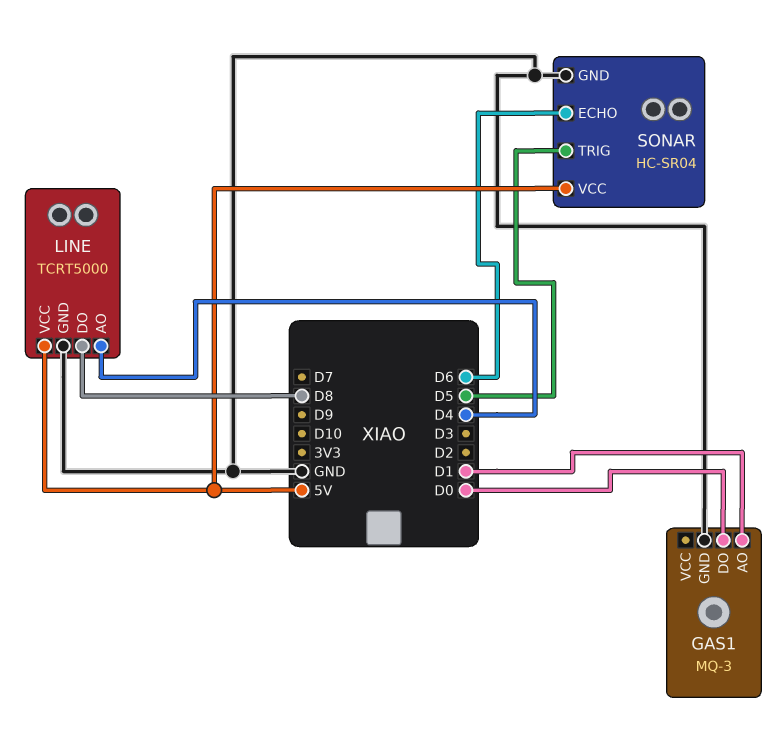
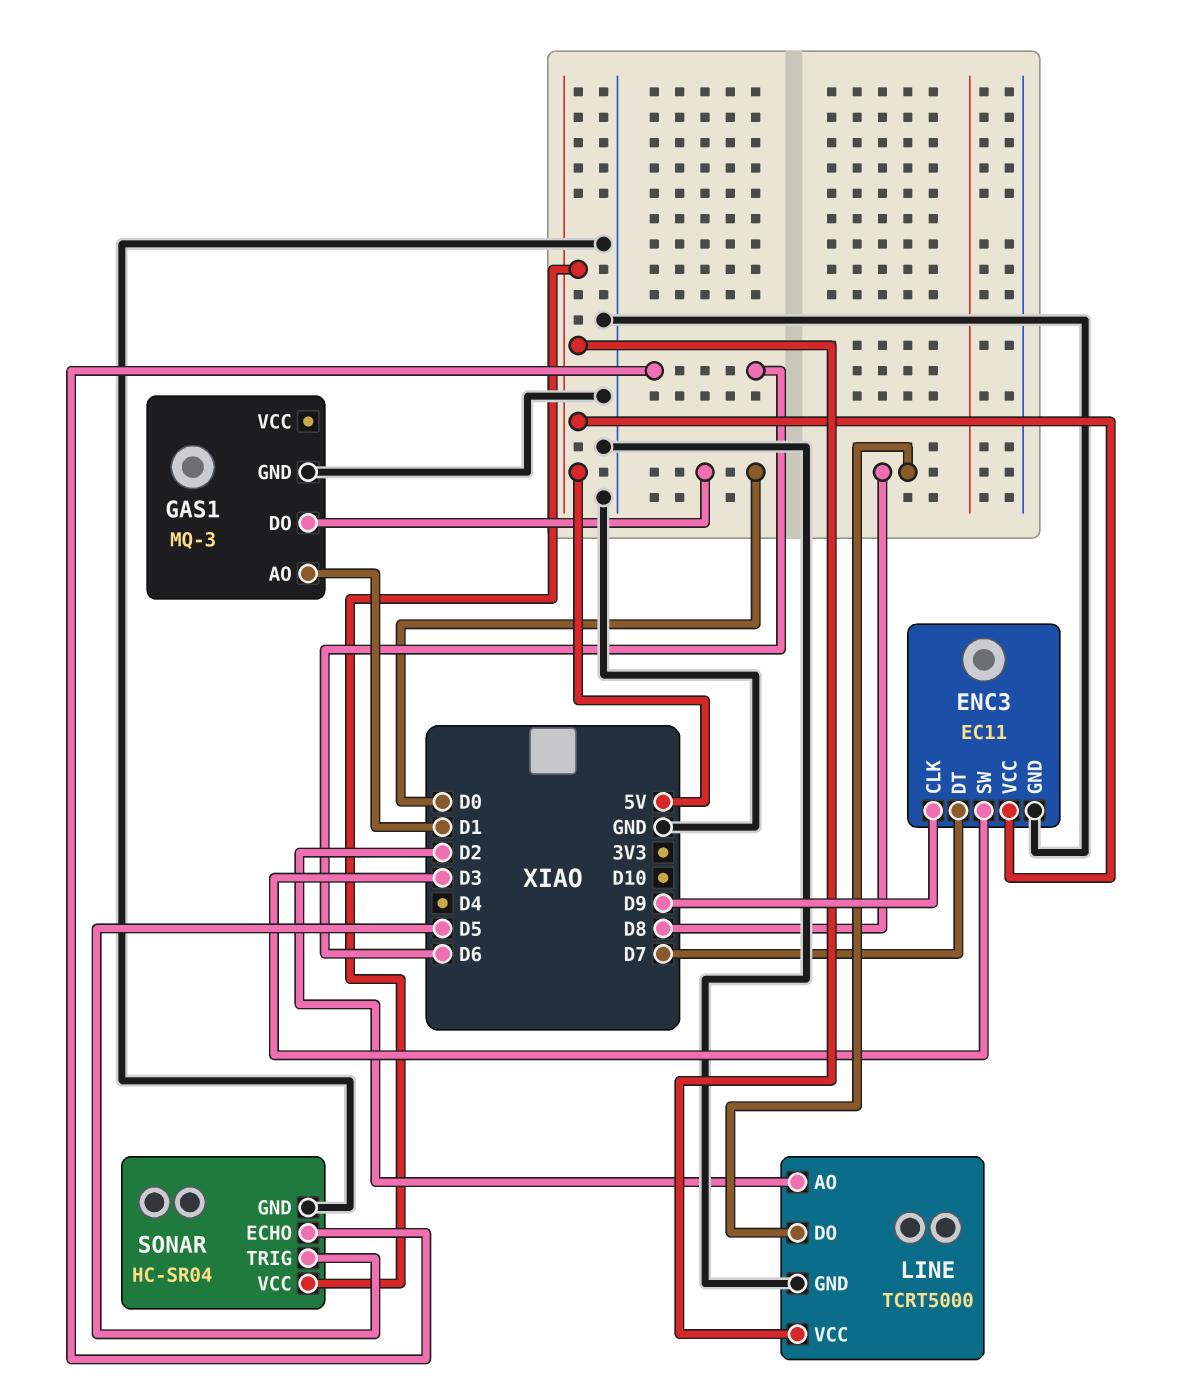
ENC3: none -> EC11
ENC3 pin CLK: none -> D9
ENC3 pin DT: none -> D7
ENC3 pin GND: none -> GND
ENC3 pin SW: none -> D3
ENC3 pin VCC: none -> 5V
LINE pin AO: D4 -> D2

